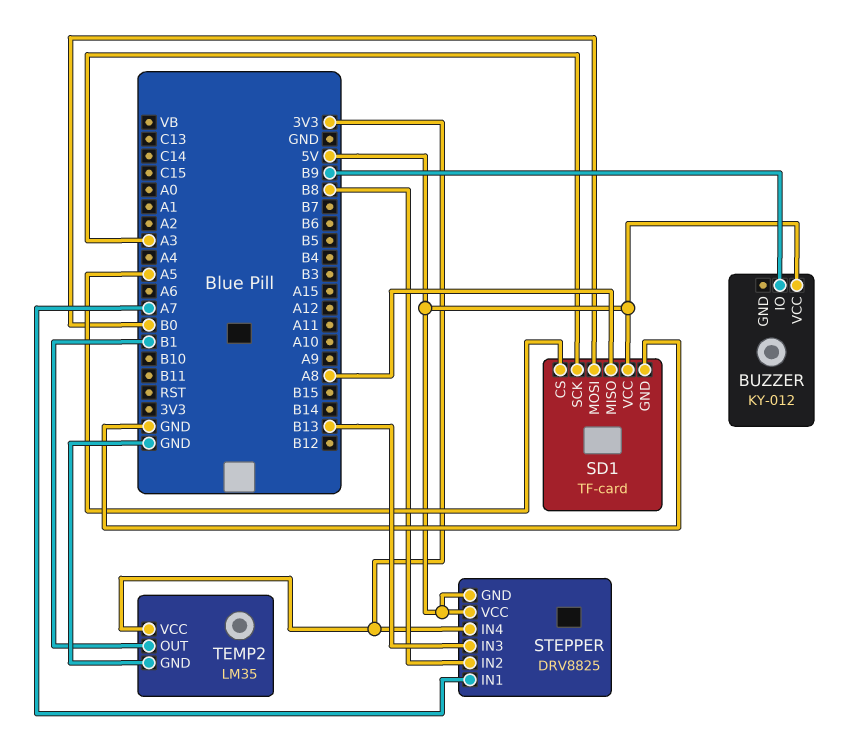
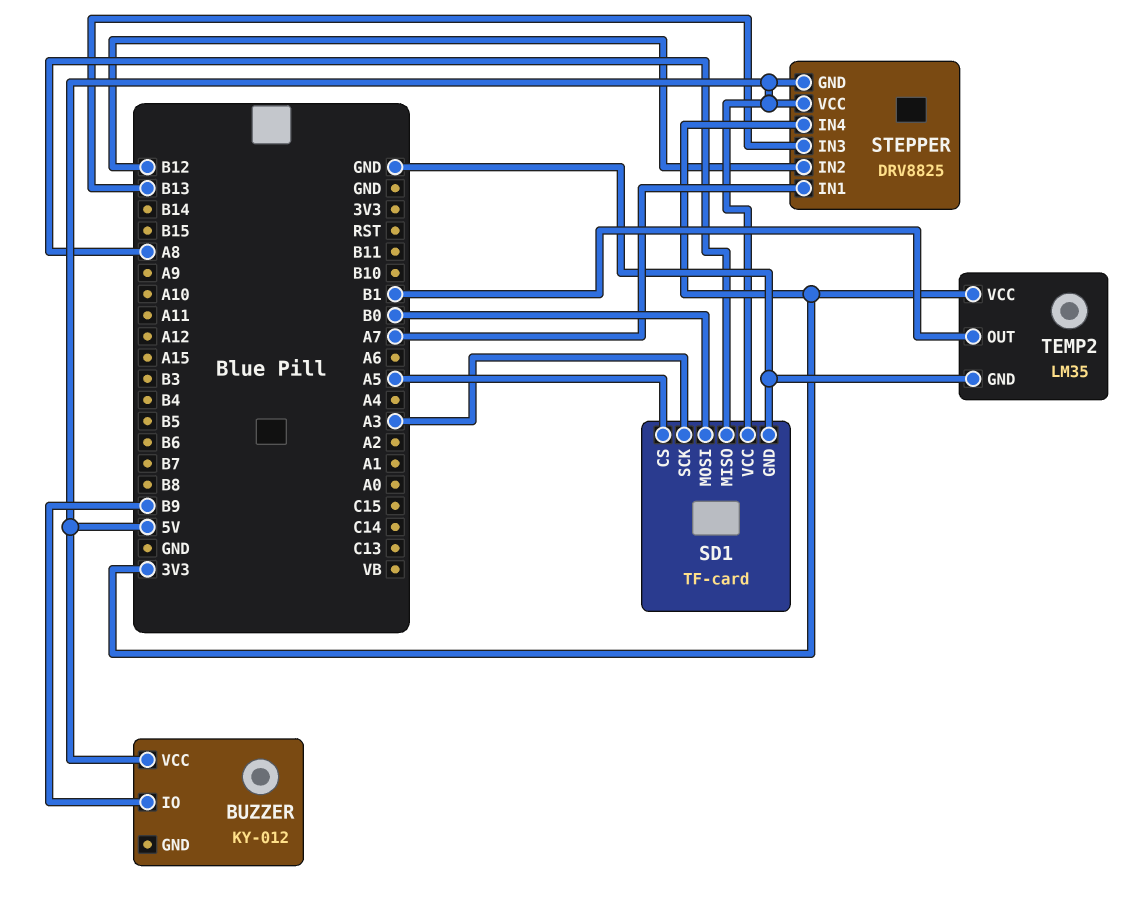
STEPPER pin IN2: B8 -> B12

